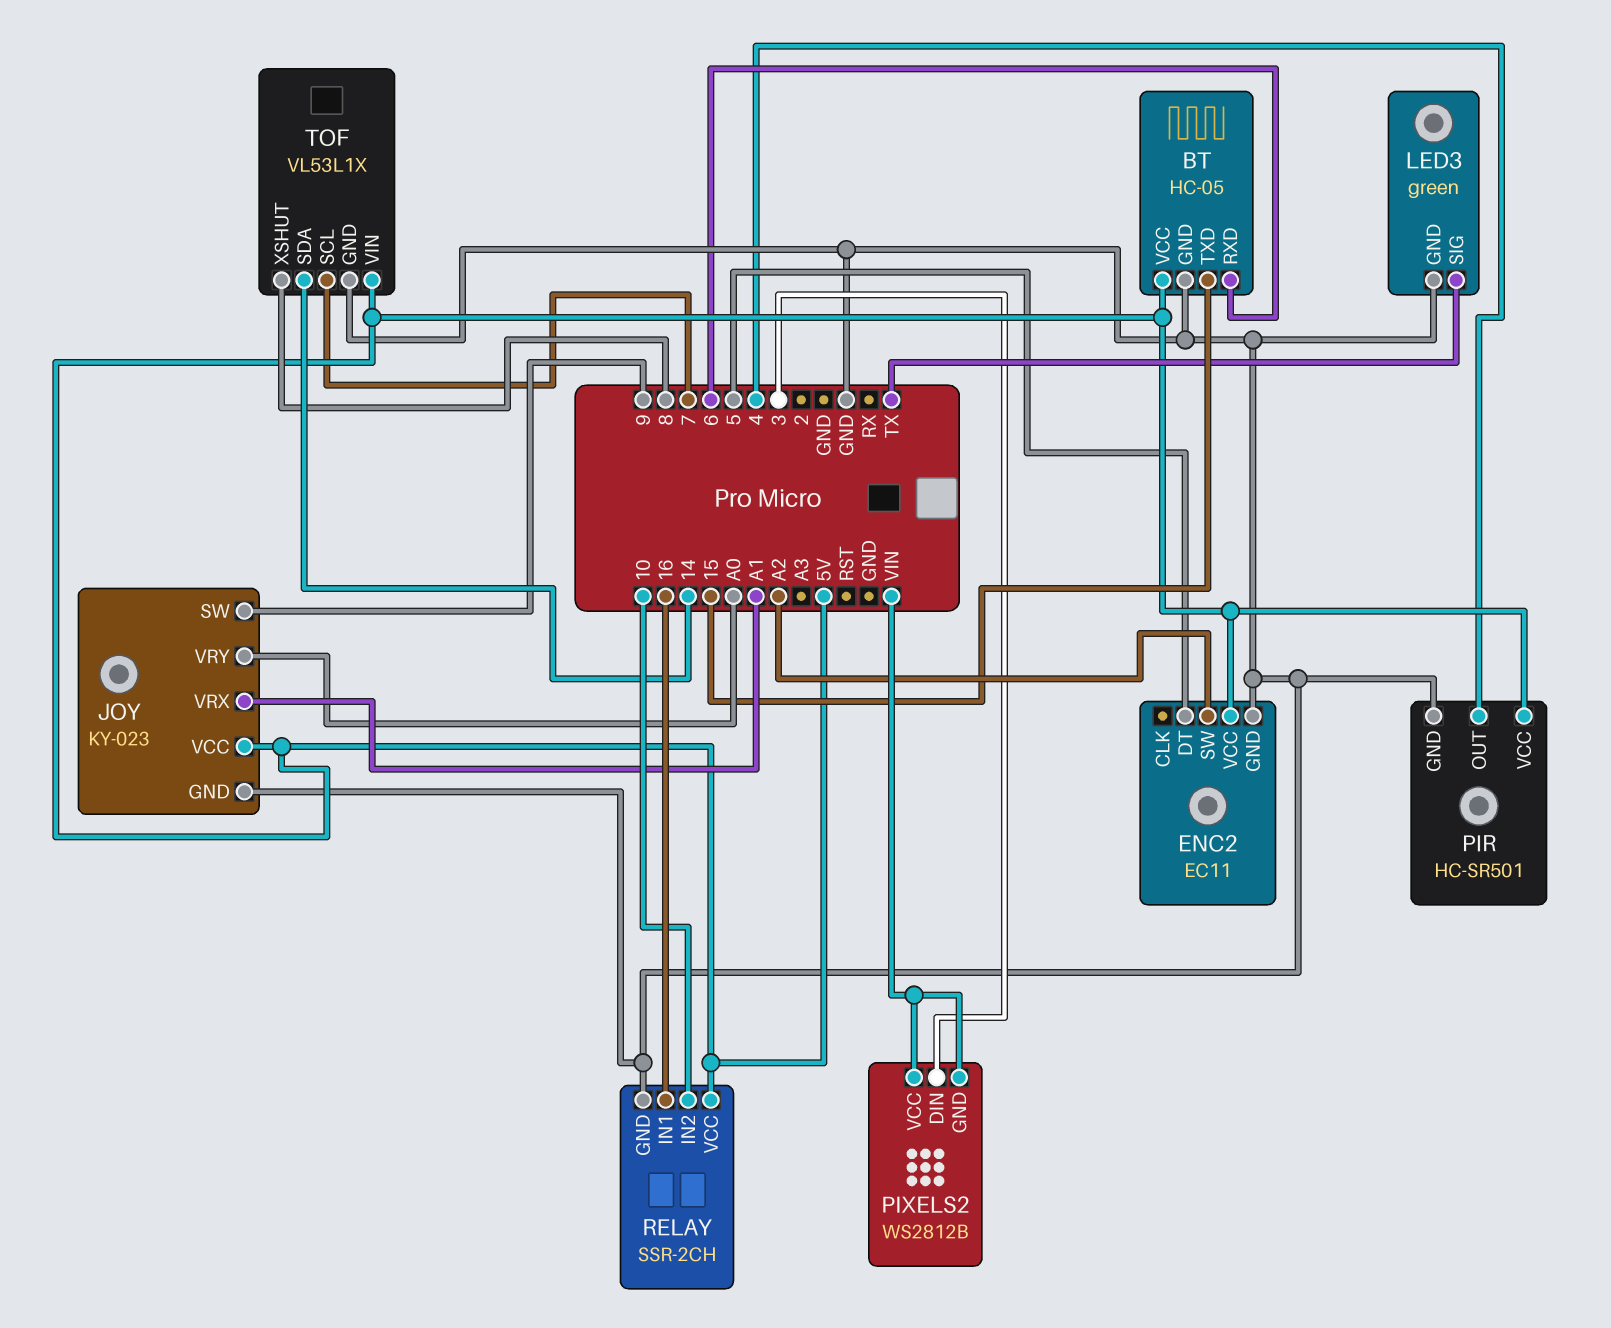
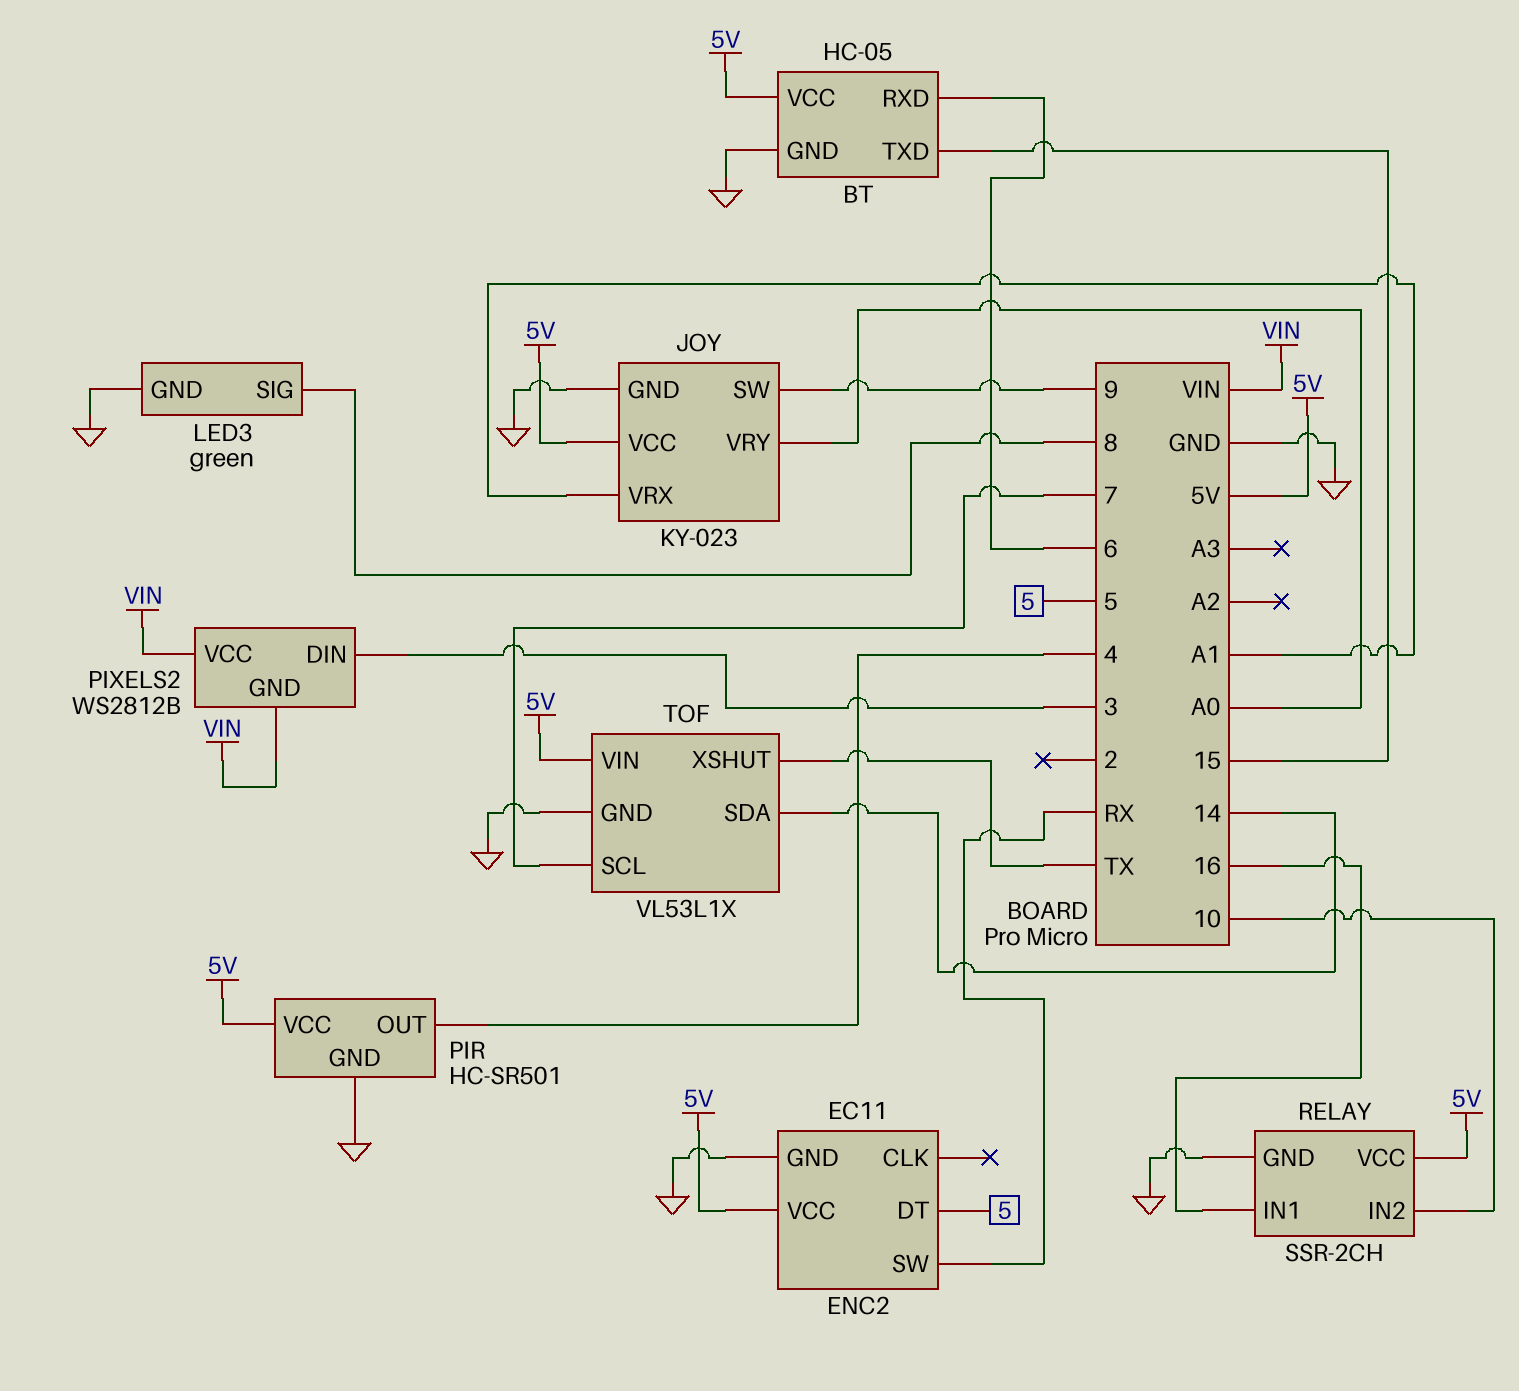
ENC2 pin SW: A2 -> RX
LED3 pin SIG: TX -> 8
TOF pin XSHUT: 8 -> TX

